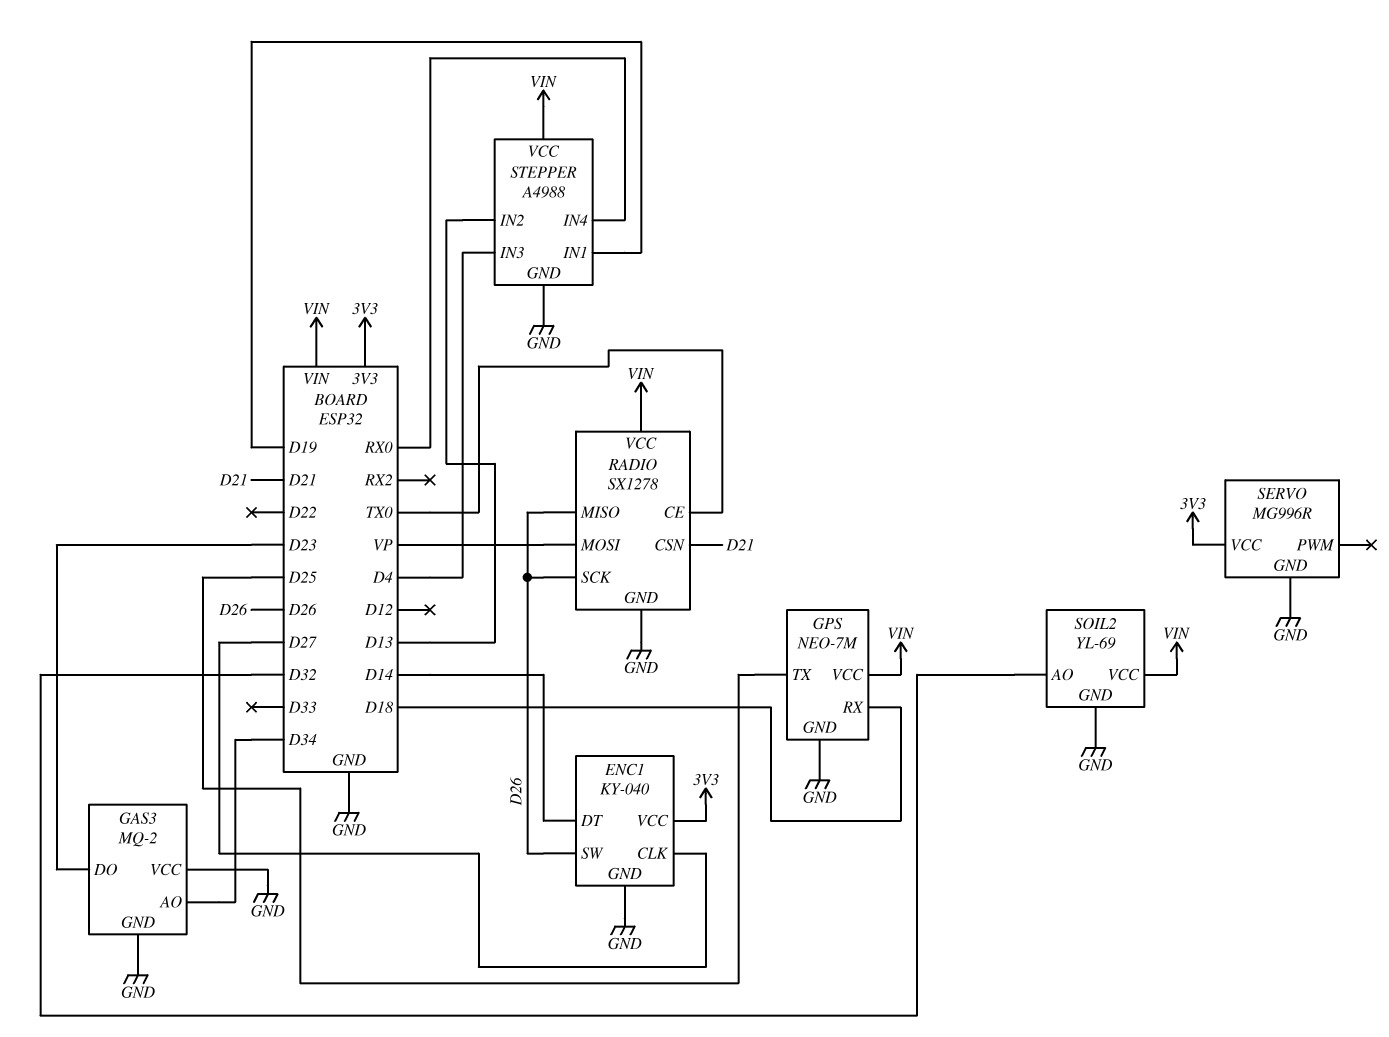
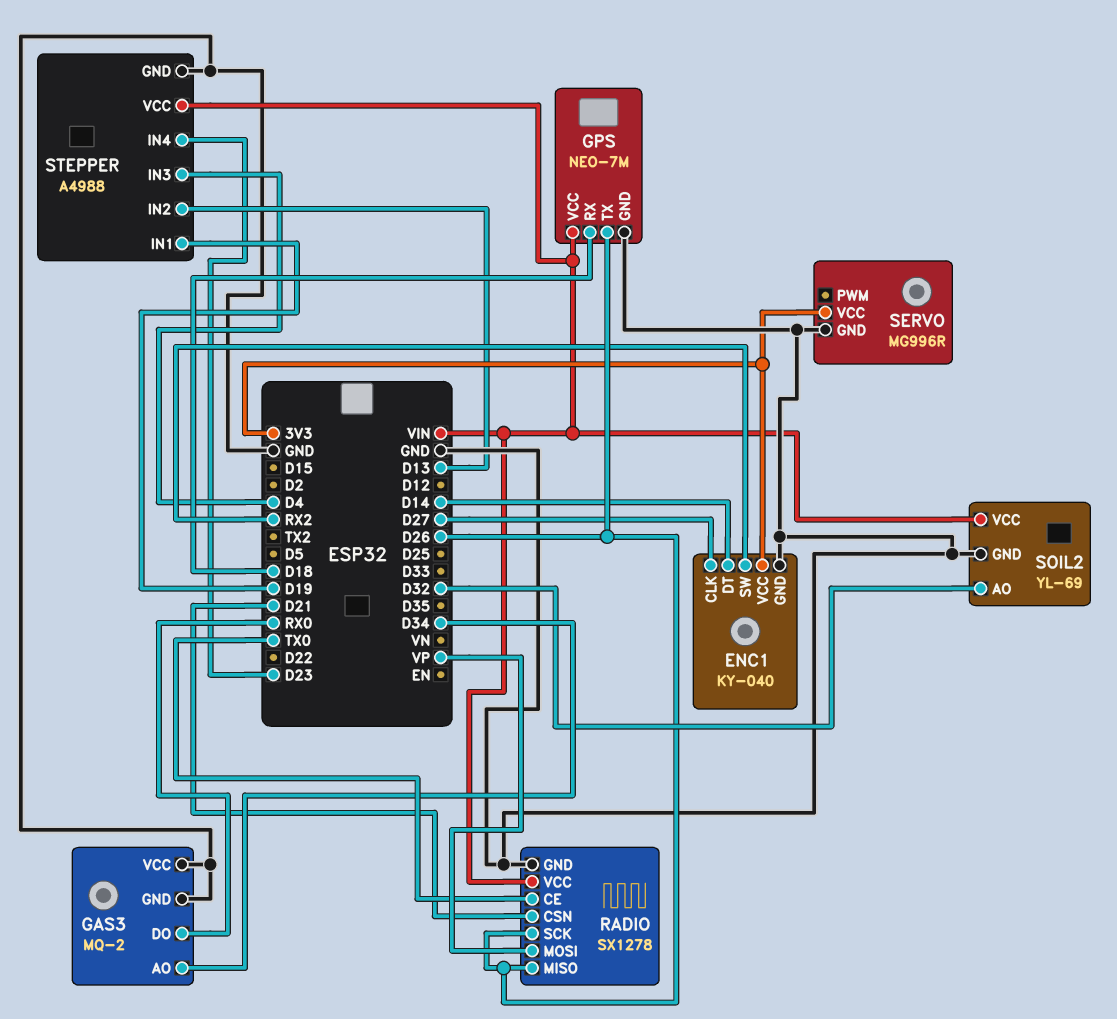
ENC1 pin SW: D26 -> RX2
GAS3 pin DO: D23 -> RX0
GPS pin TX: D25 -> D26
STEPPER pin IN4: RX0 -> D23

